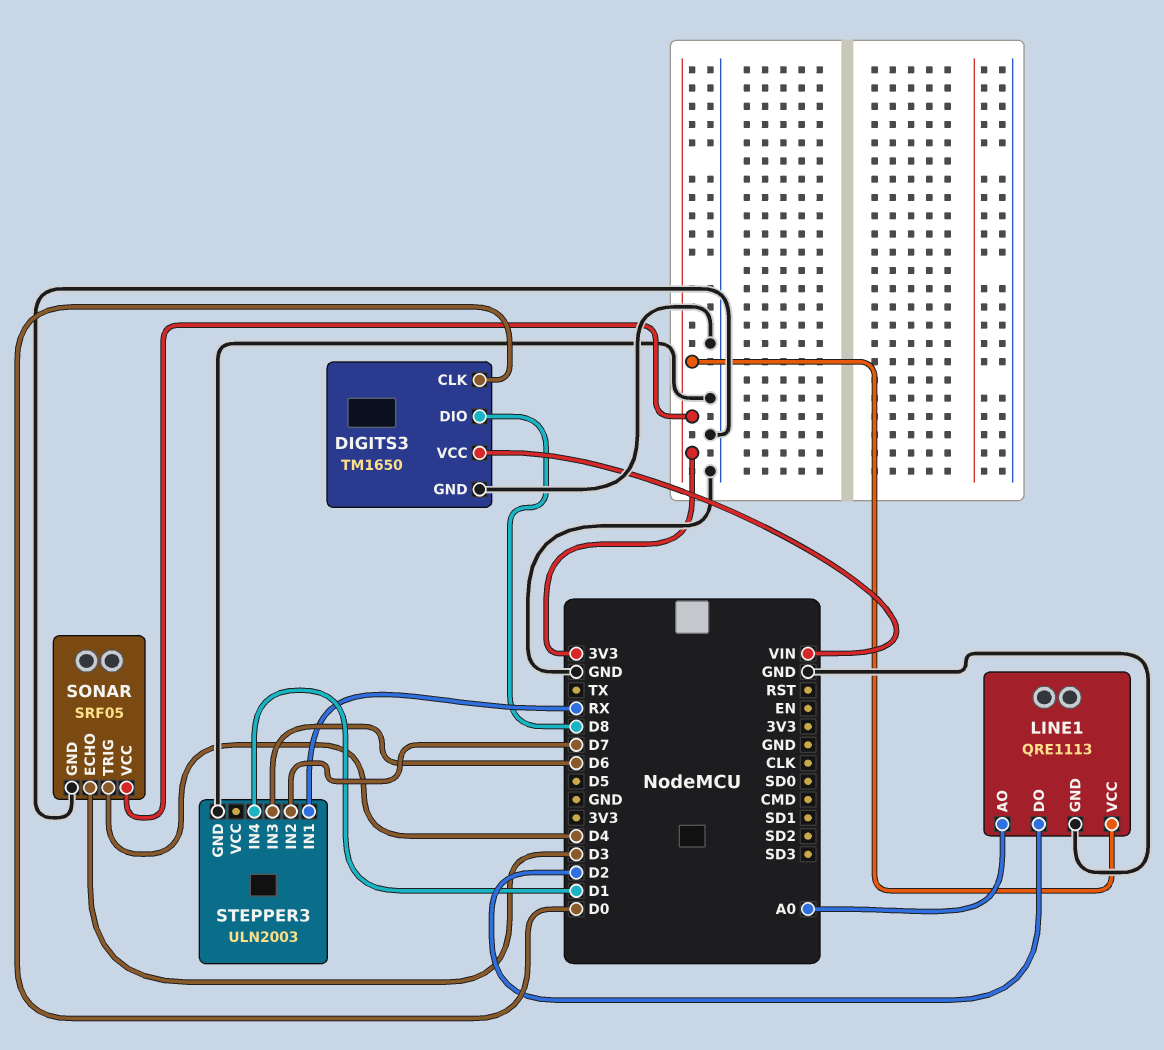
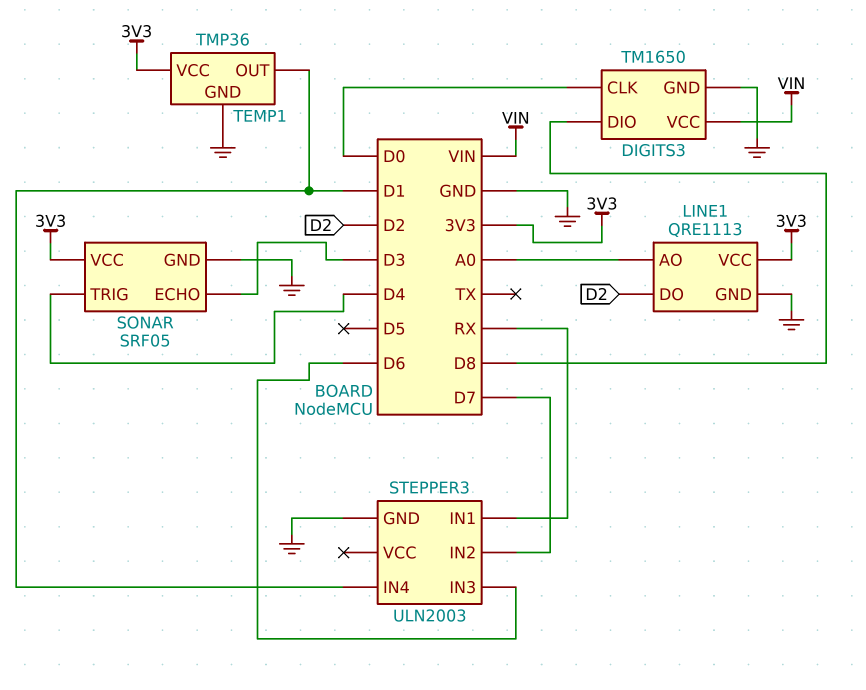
TEMP1: none -> TMP36
TEMP1 pin GND: none -> GND
TEMP1 pin OUT: none -> D1
TEMP1 pin VCC: none -> 3V3

